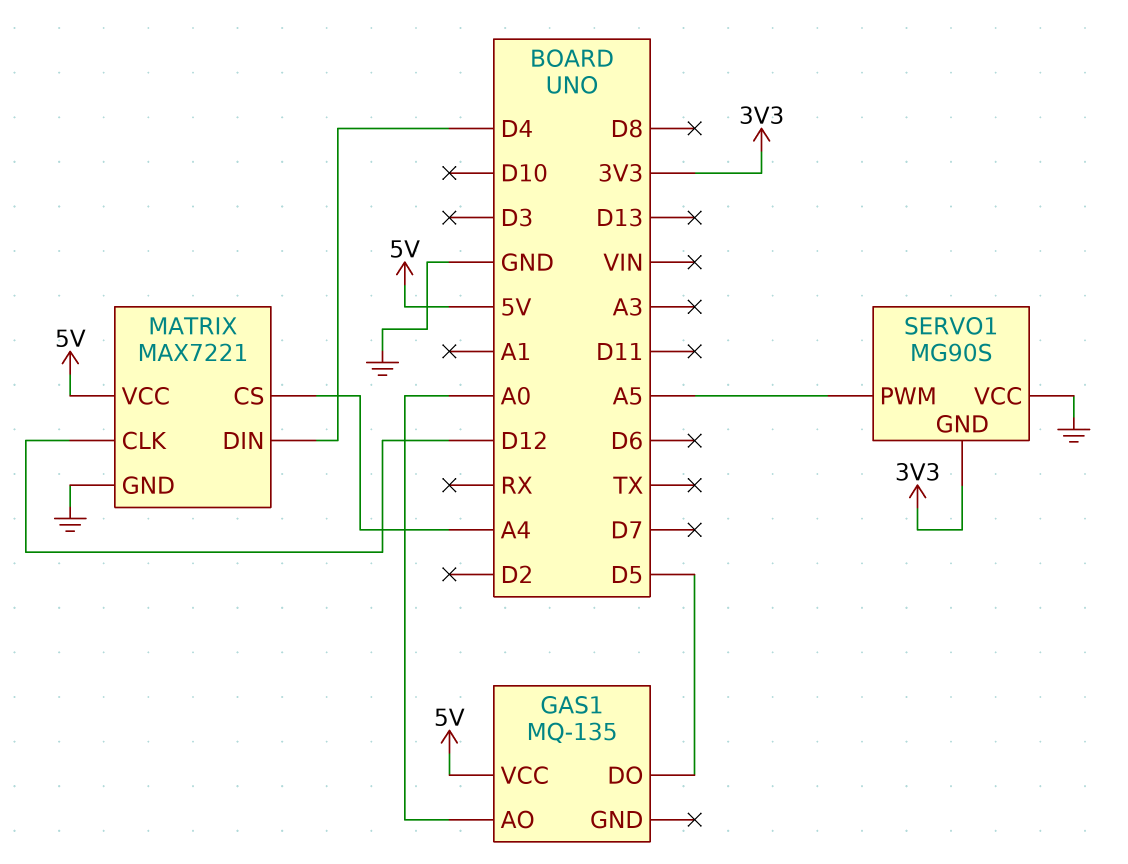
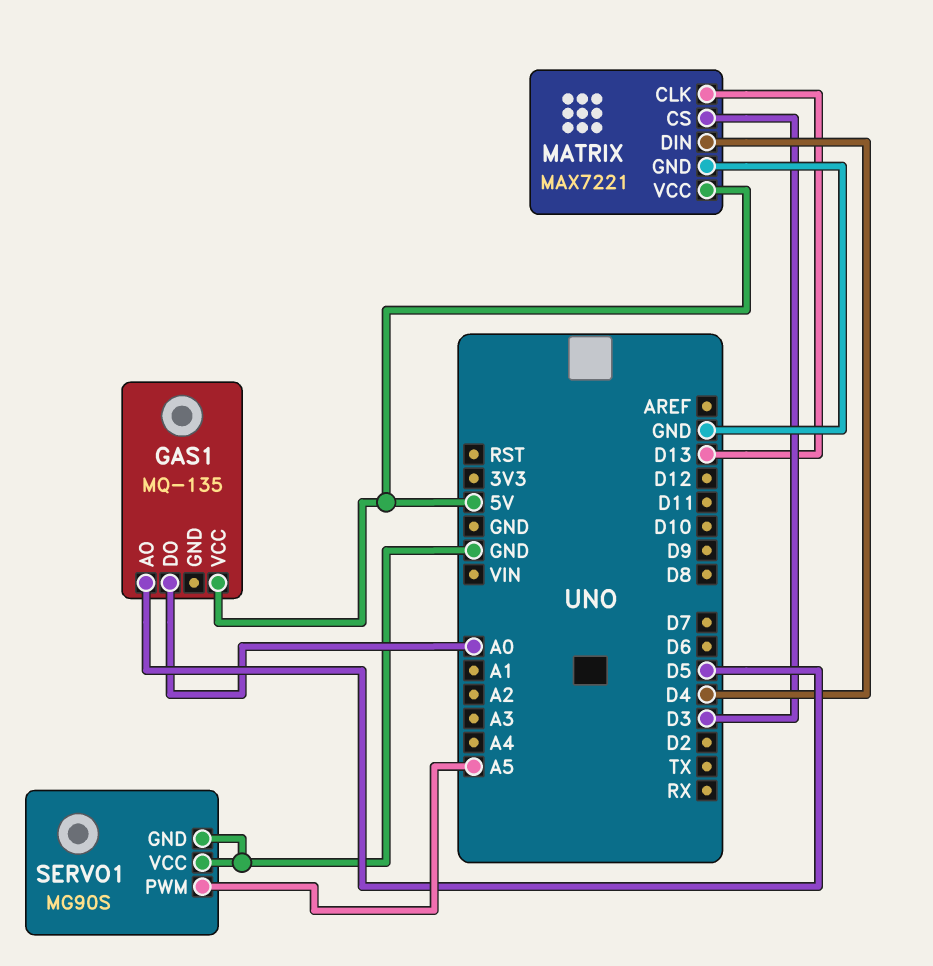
GAS1 pin AO: A0 -> D5
GAS1 pin DO: D5 -> A0
MATRIX pin CLK: D12 -> D13
MATRIX pin CS: A4 -> D3
SERVO1 pin GND: 3V3 -> GND

